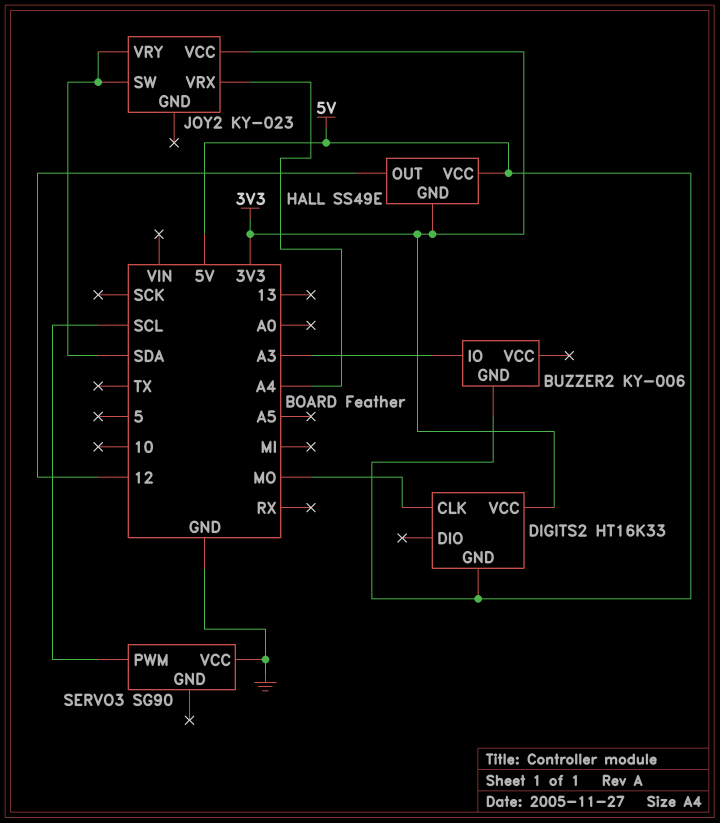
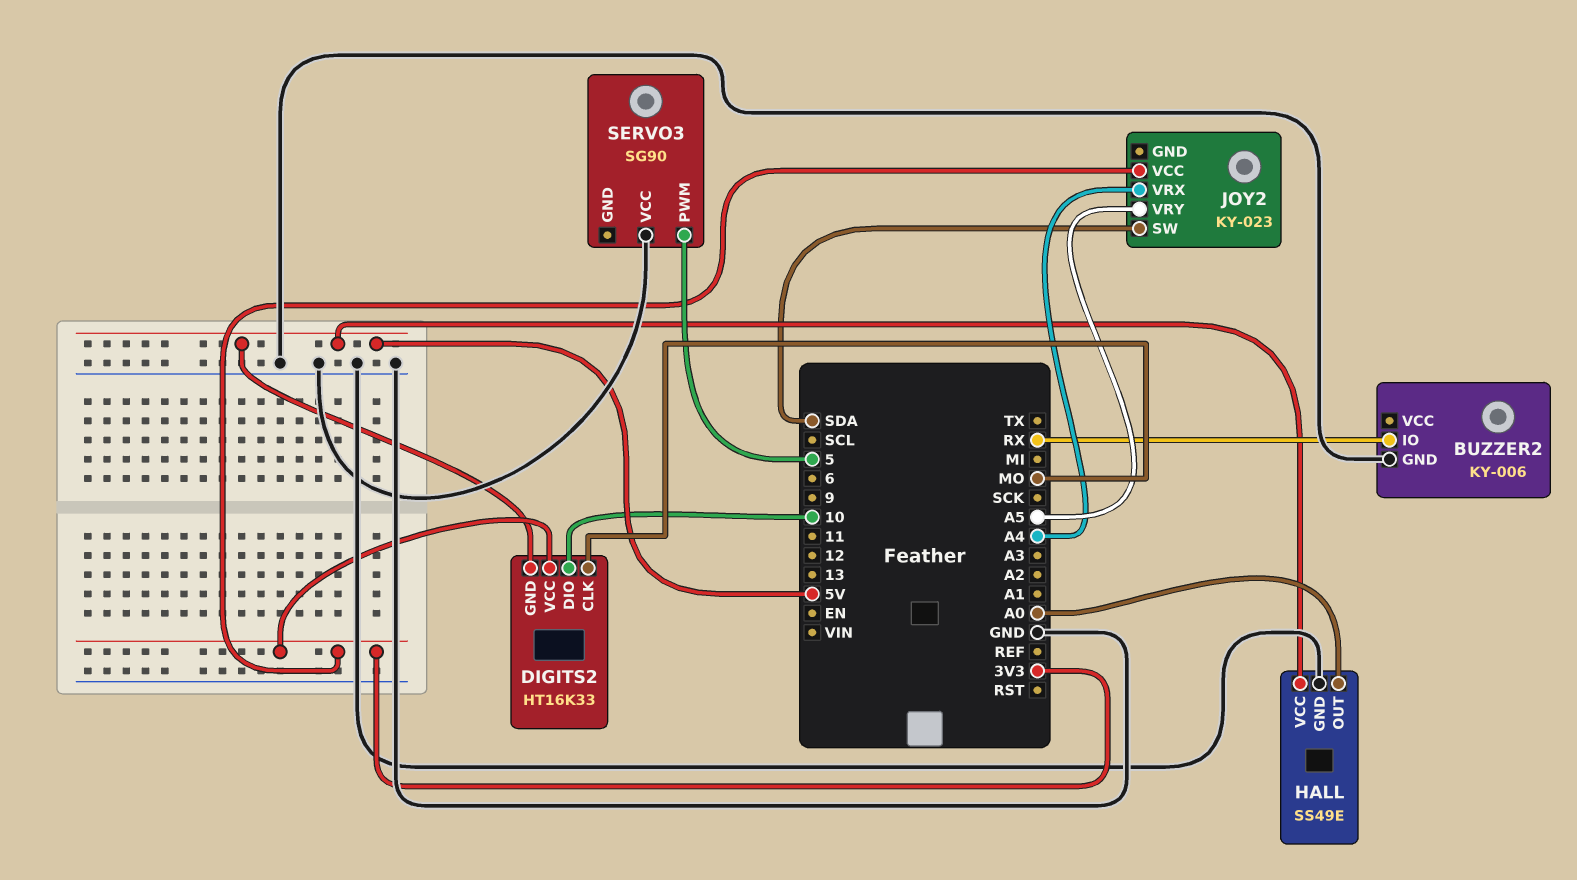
BUZZER2 pin GND: 5V -> GND
BUZZER2 pin IO: A3 -> RX
DIGITS2 pin DIO: none -> 10
HALL pin GND: 3V3 -> GND
HALL pin OUT: 12 -> A0
JOY2 pin VRY: SDA -> A5
SERVO3 pin PWM: SCL -> 5

